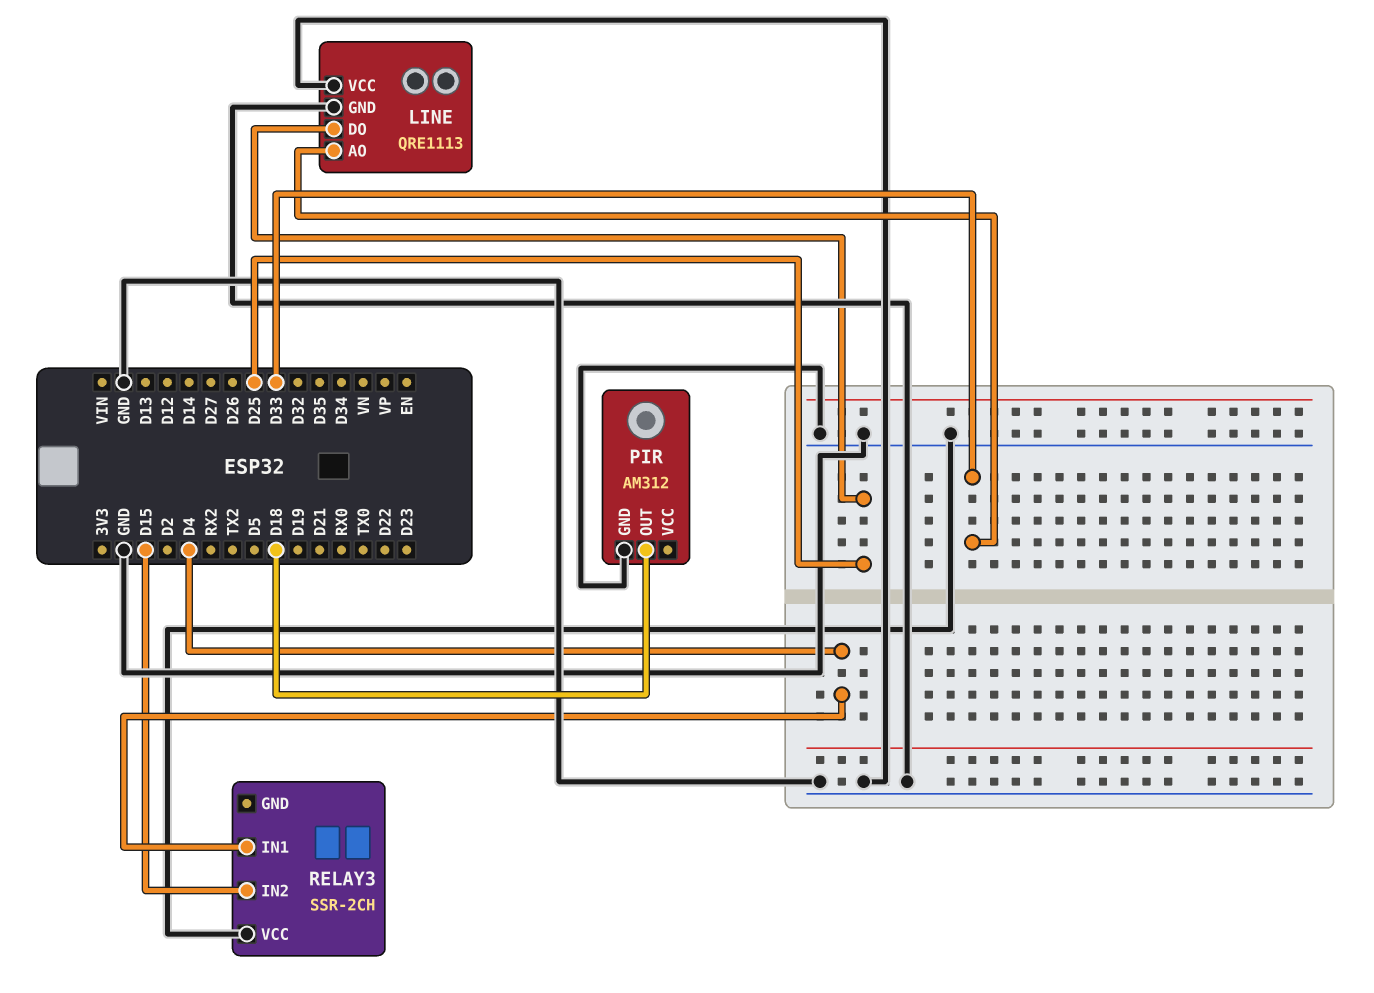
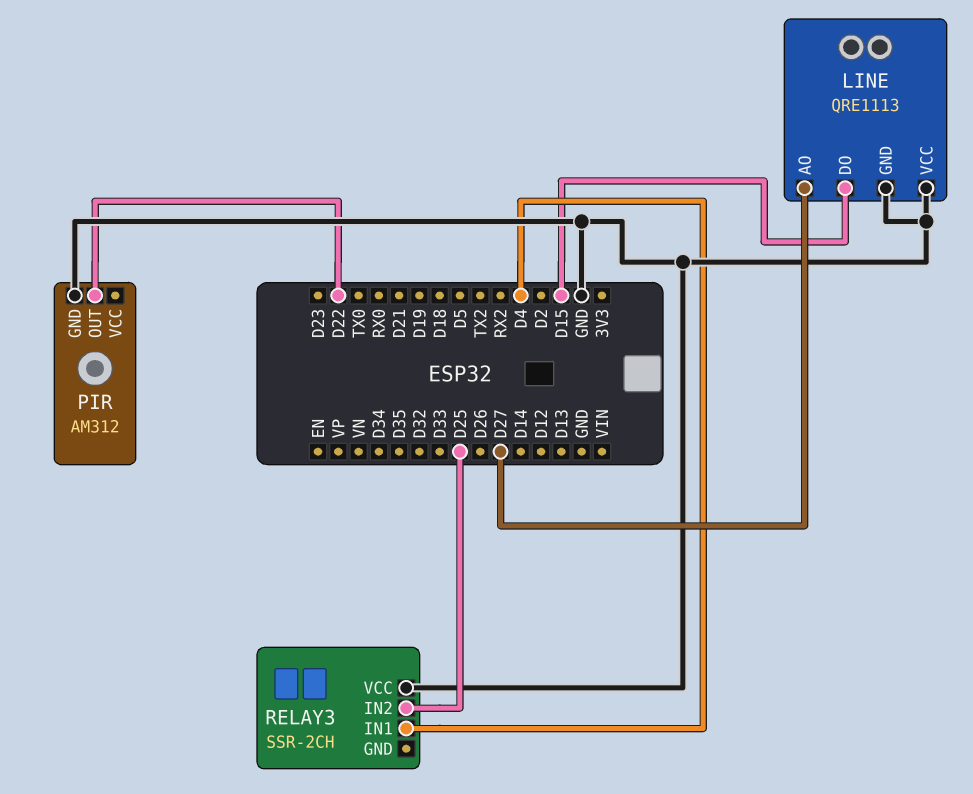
LINE pin AO: D33 -> D27
LINE pin DO: D25 -> D15
PIR pin OUT: D18 -> D22
RELAY3 pin IN2: D15 -> D25

